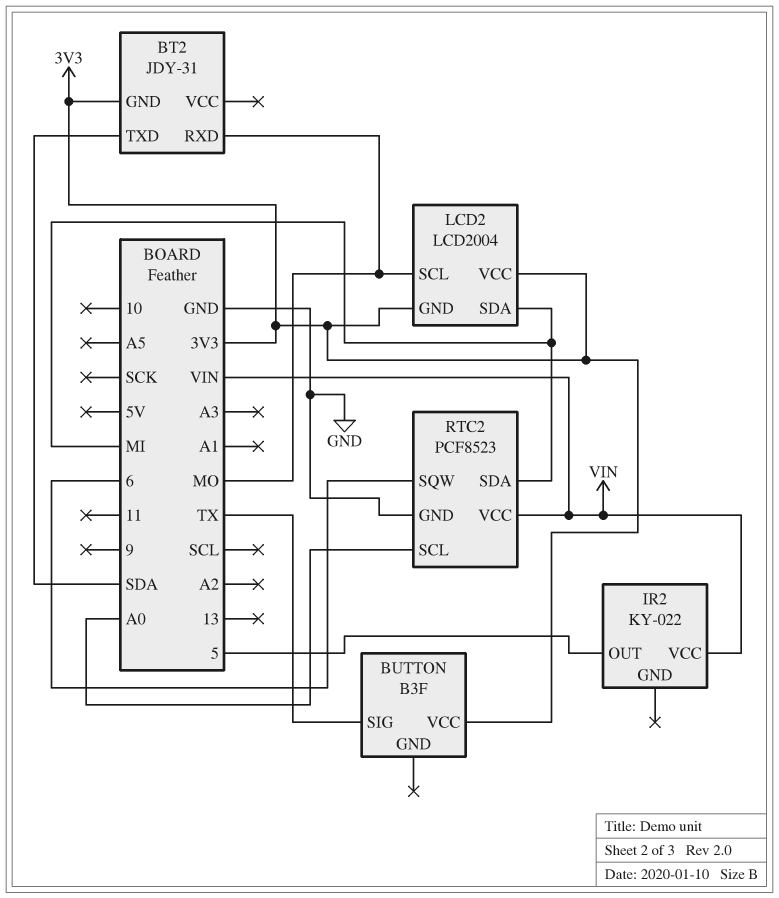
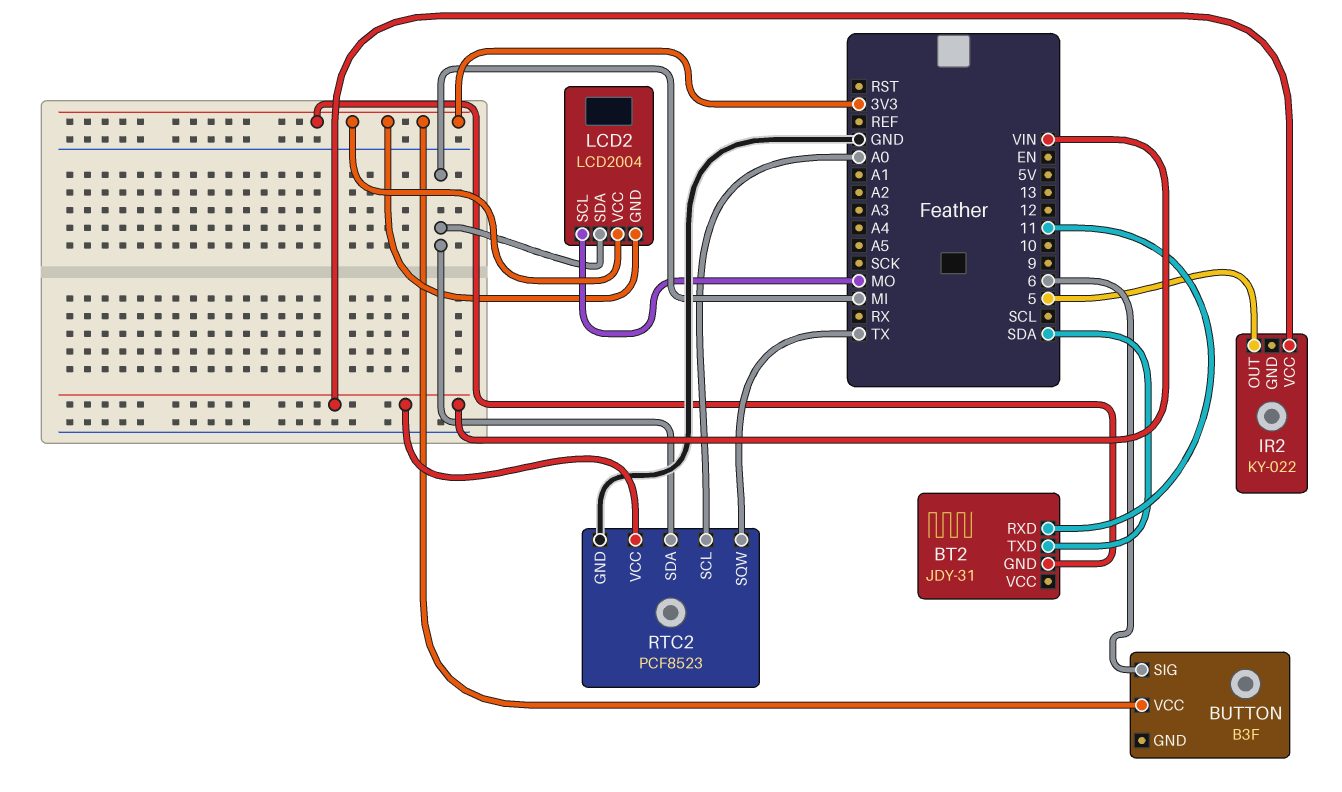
BT2 pin RXD: MO -> 11
BUTTON pin SIG: TX -> 6
RTC2 pin SQW: 6 -> TX

